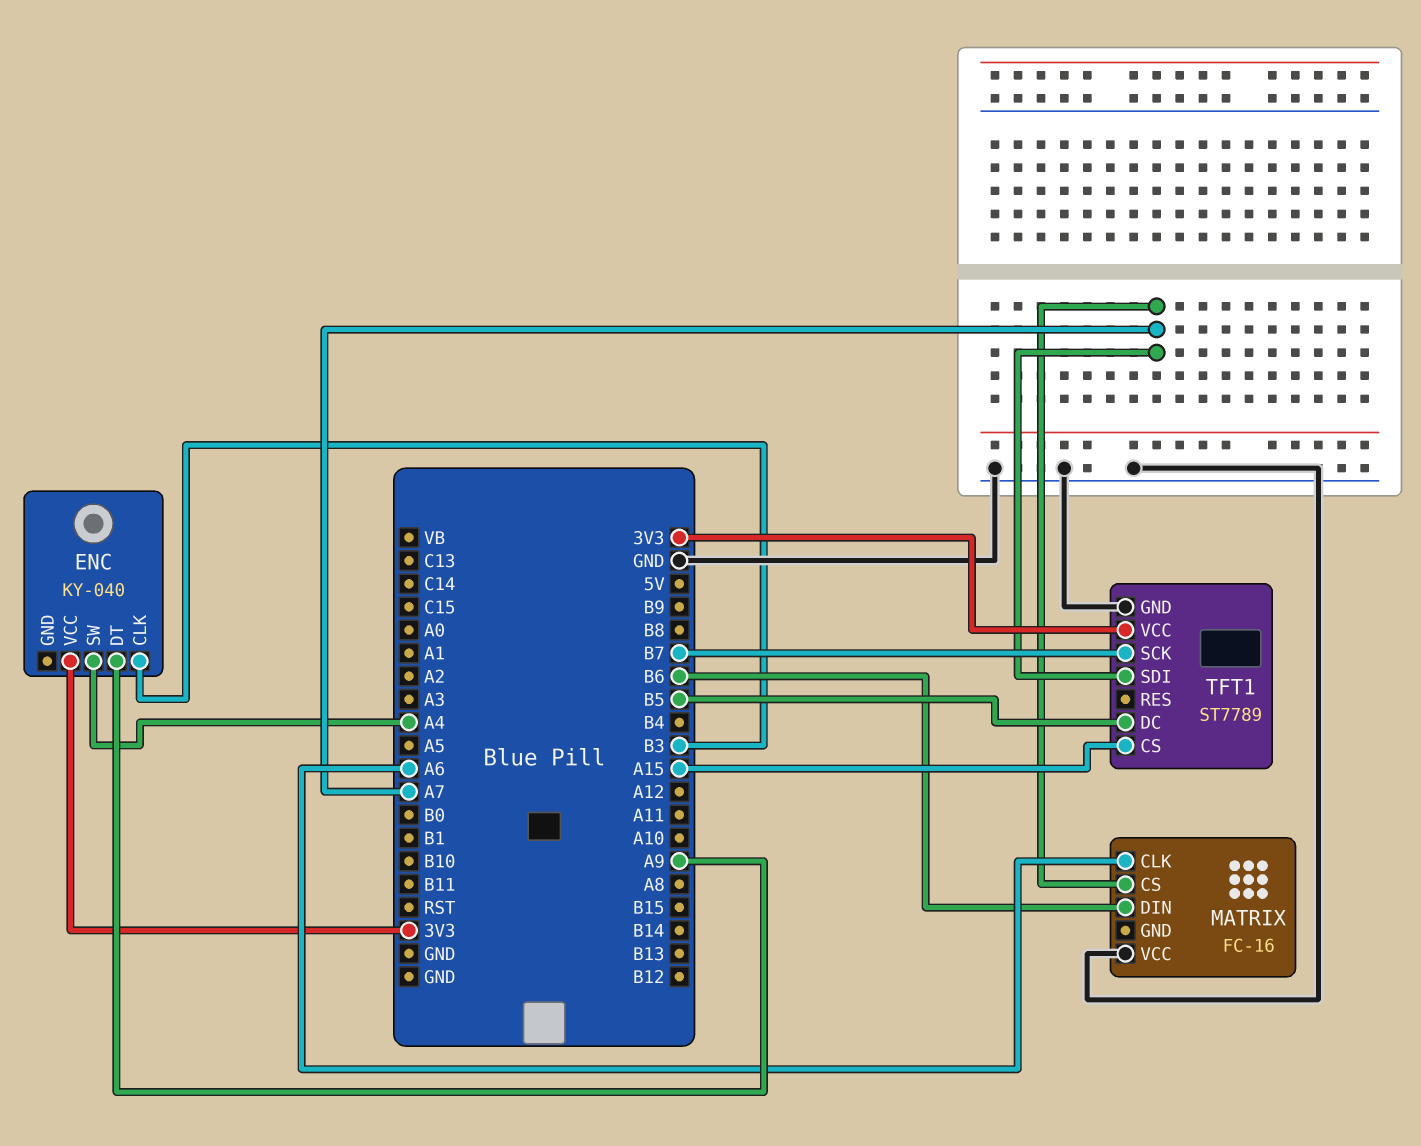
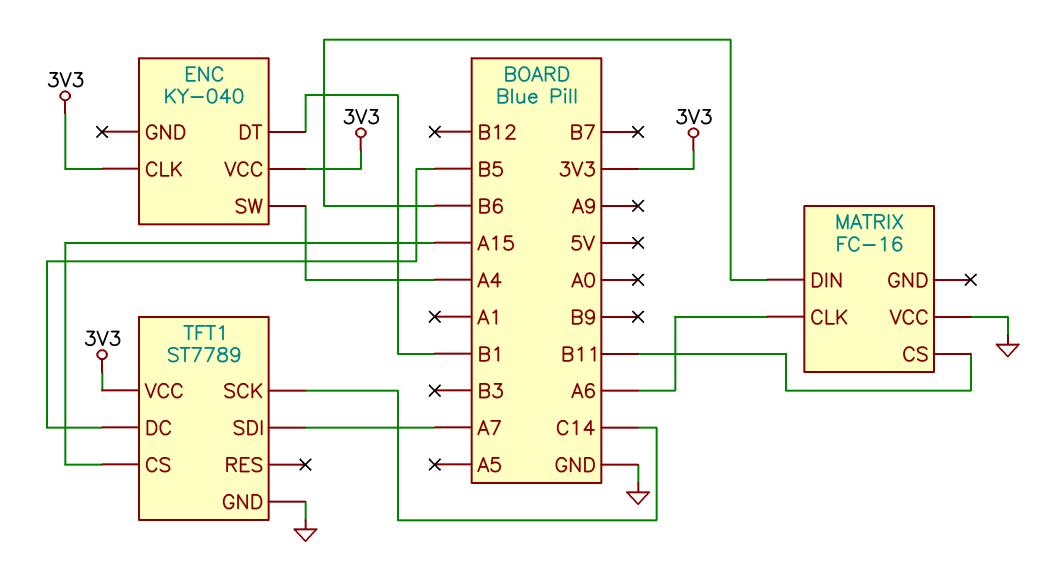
ENC pin CLK: B3 -> 3V3
ENC pin DT: A9 -> B1
MATRIX pin CS: A7 -> B11
TFT1 pin SCK: B7 -> C14

